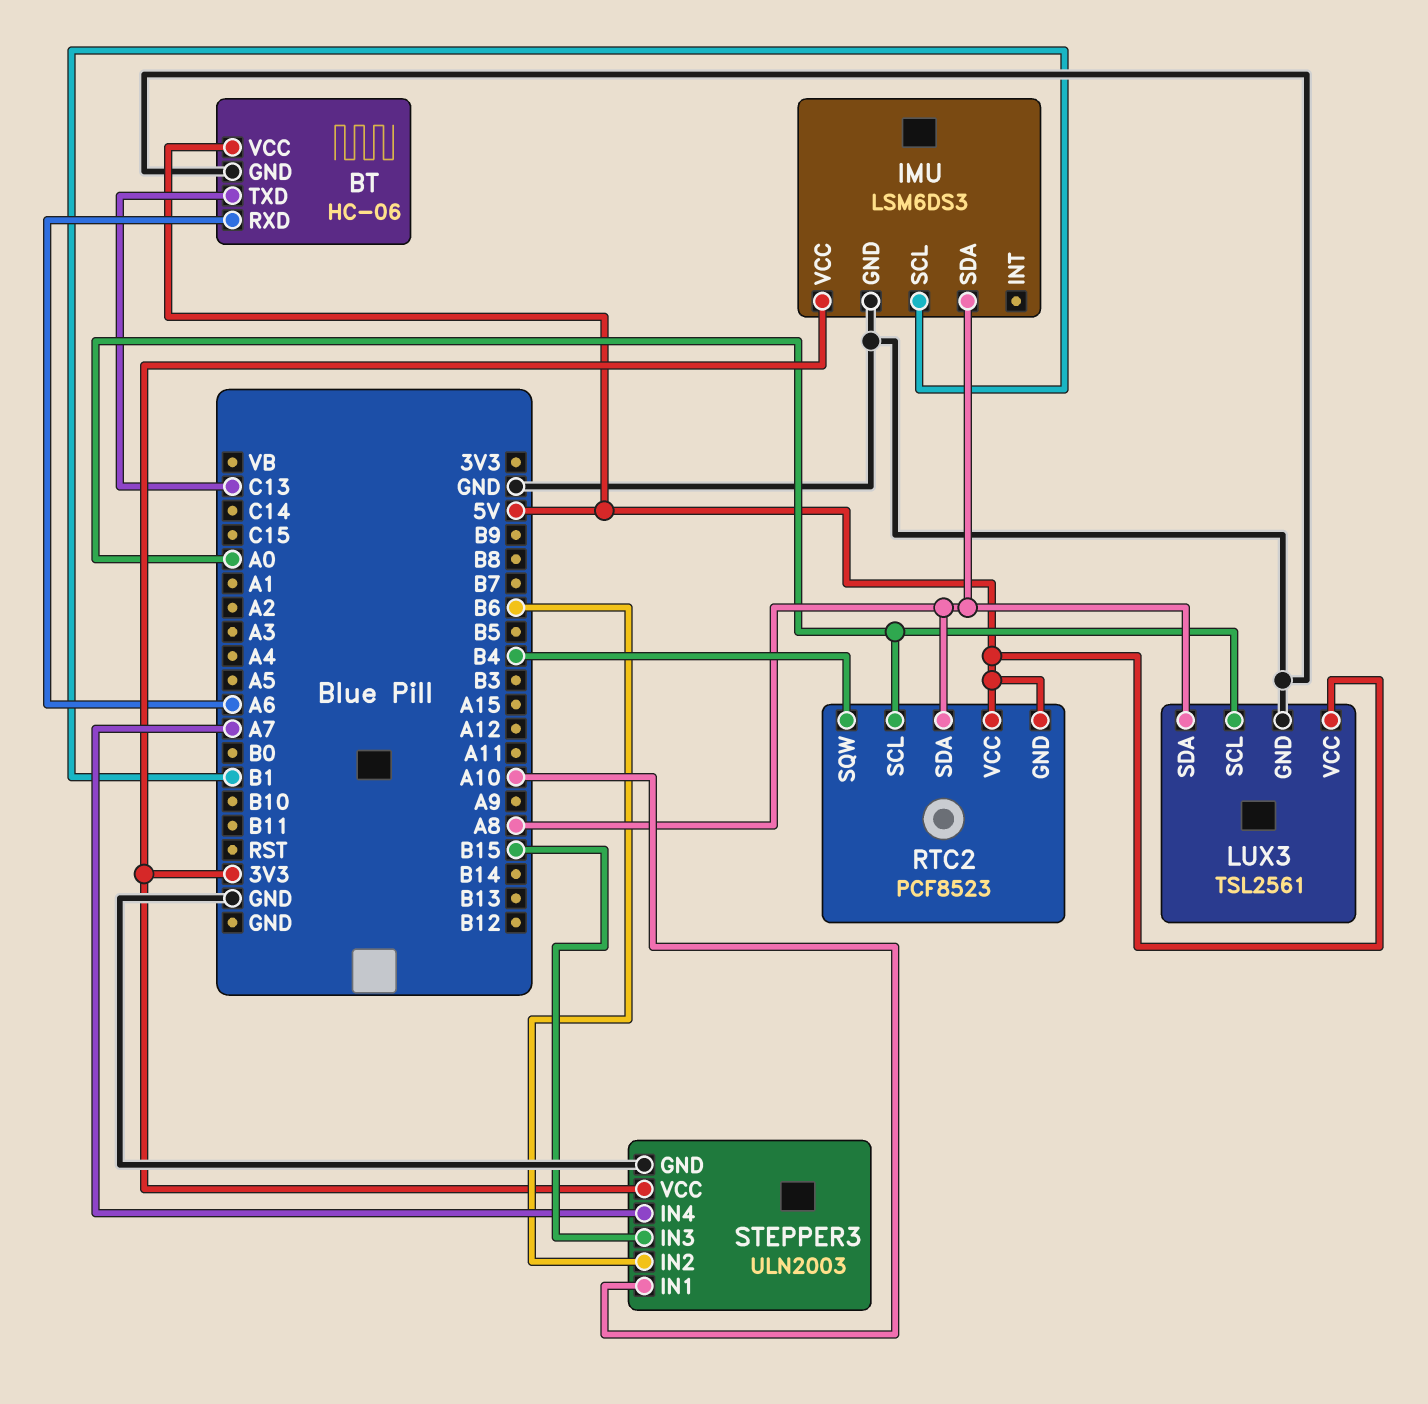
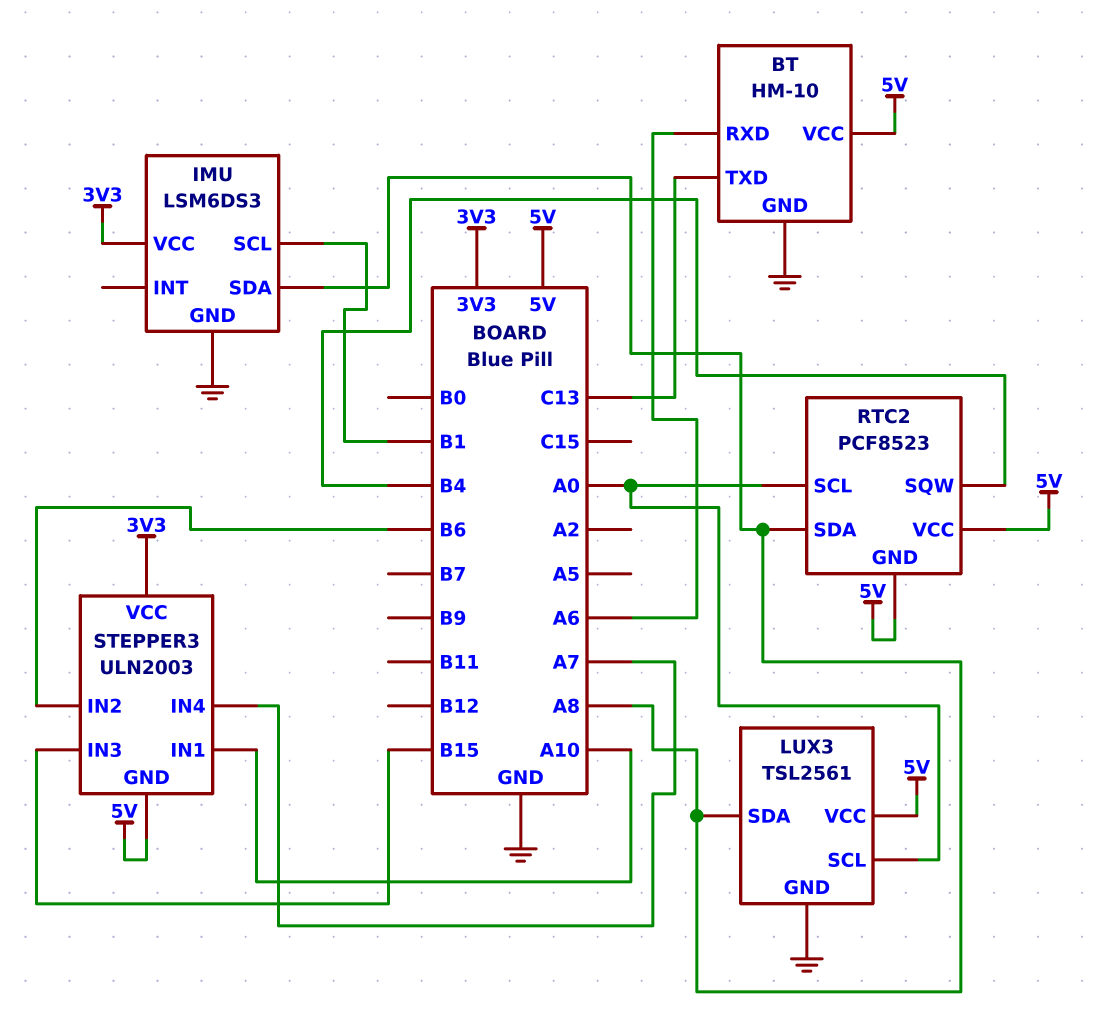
BT: HC-06 -> HM-10
STEPPER3 pin GND: GND -> 5V

